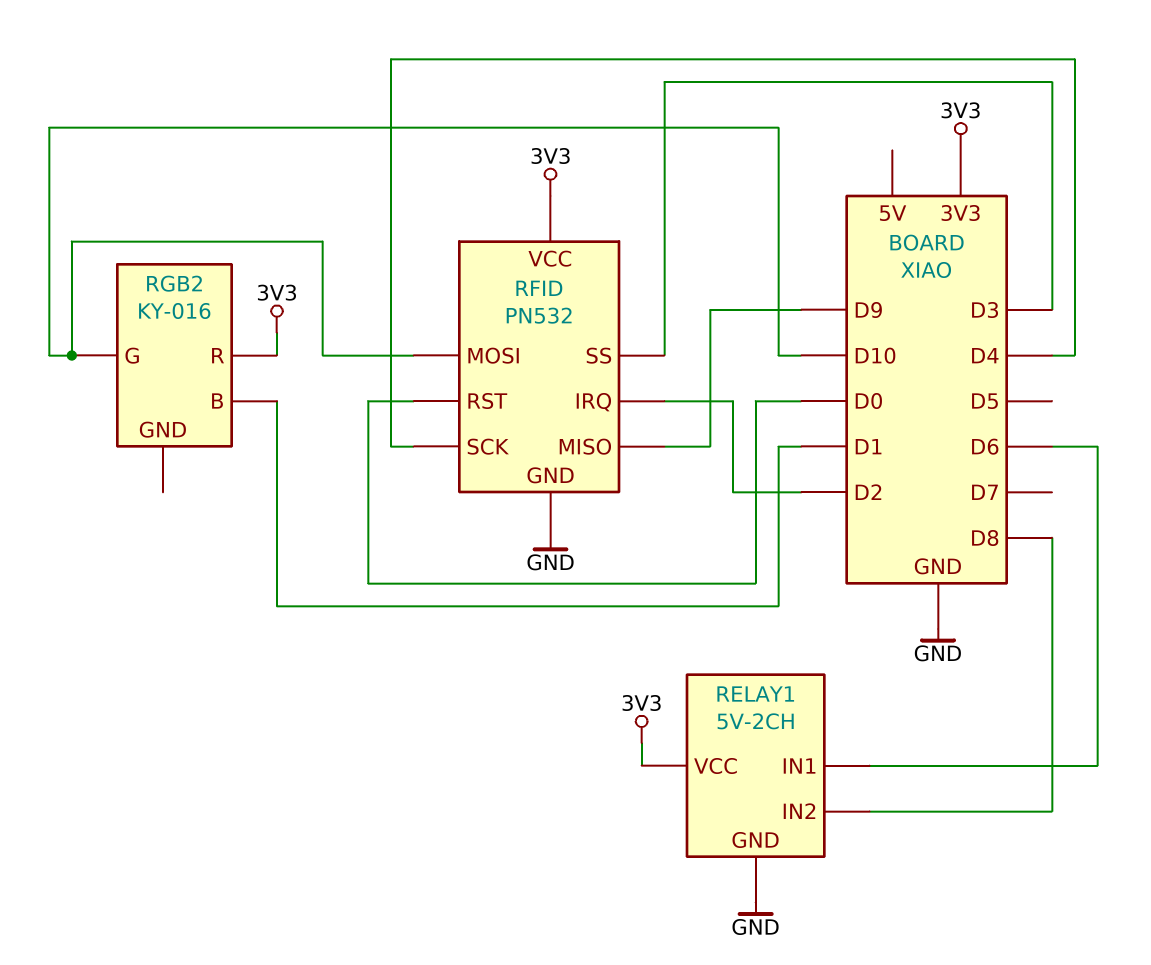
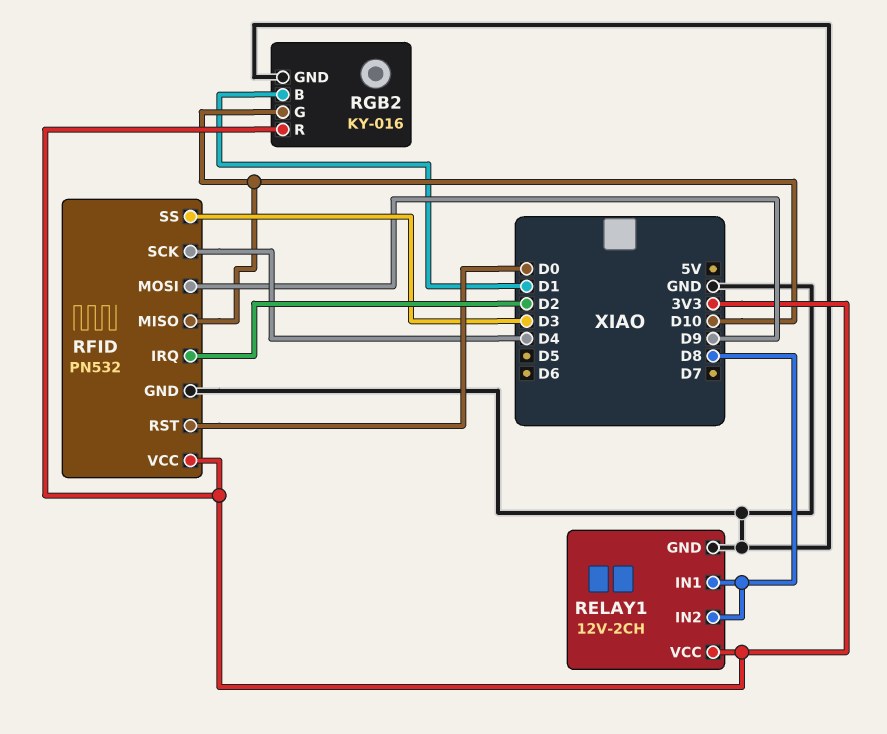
RELAY1: 5V-2CH -> 12V-2CH
RELAY1 pin IN1: D6 -> D8
RFID pin MISO: D9 -> D10
RFID pin MOSI: D10 -> D9
RGB2 pin GND: none -> GND

